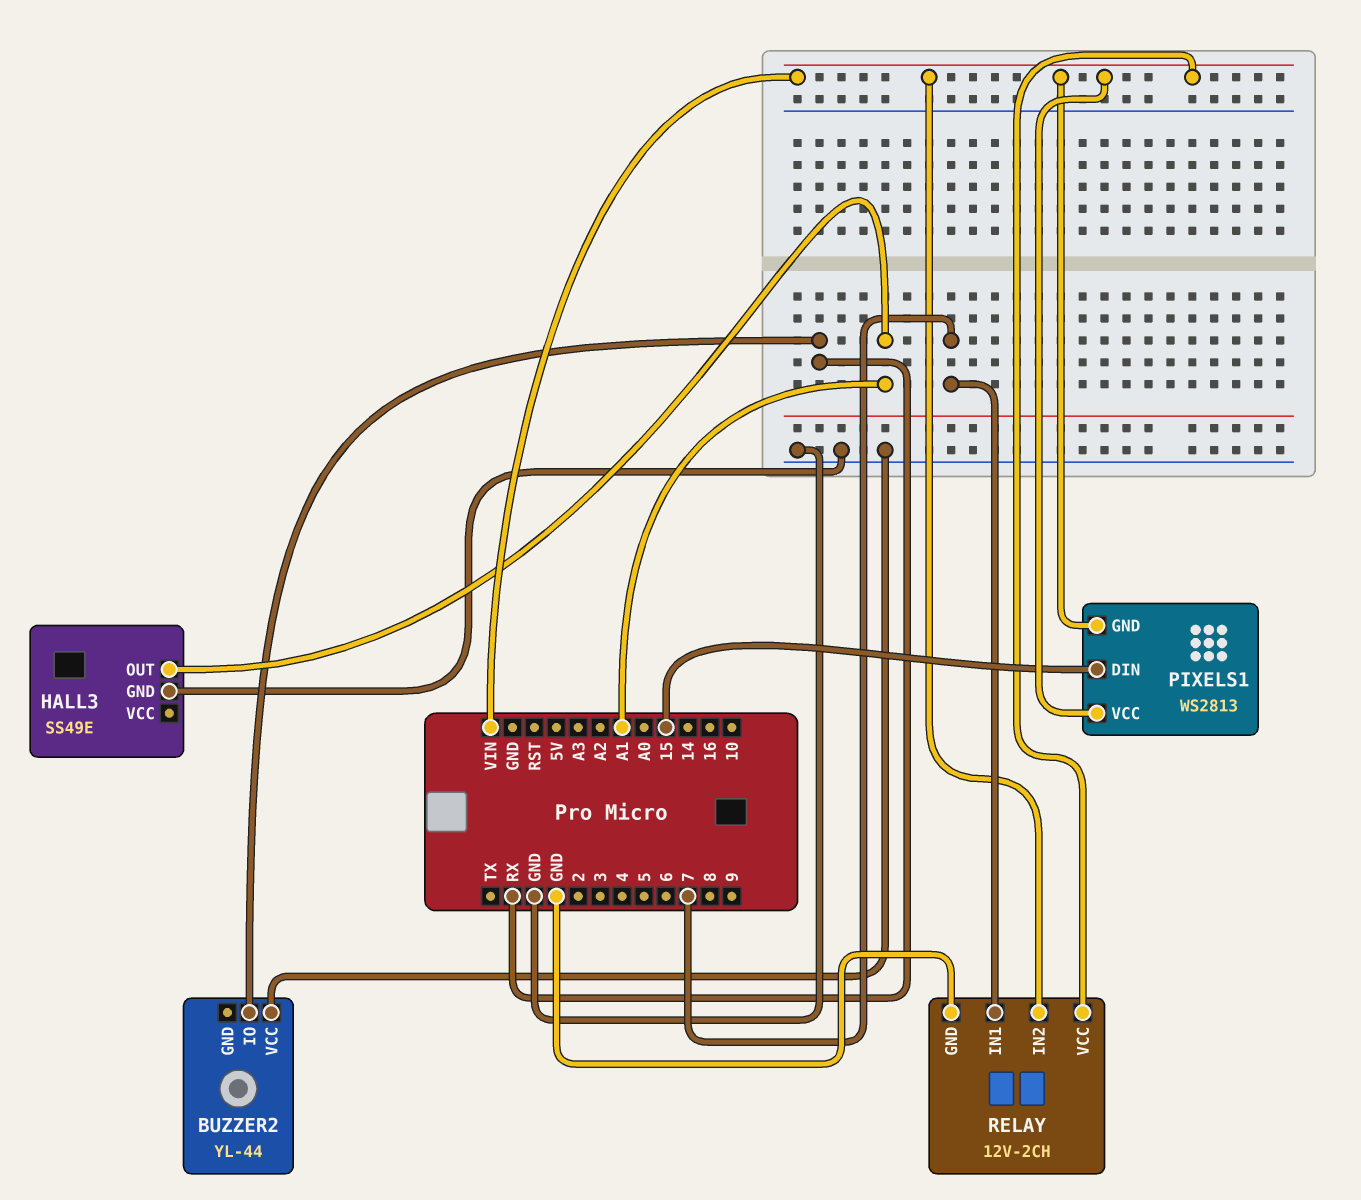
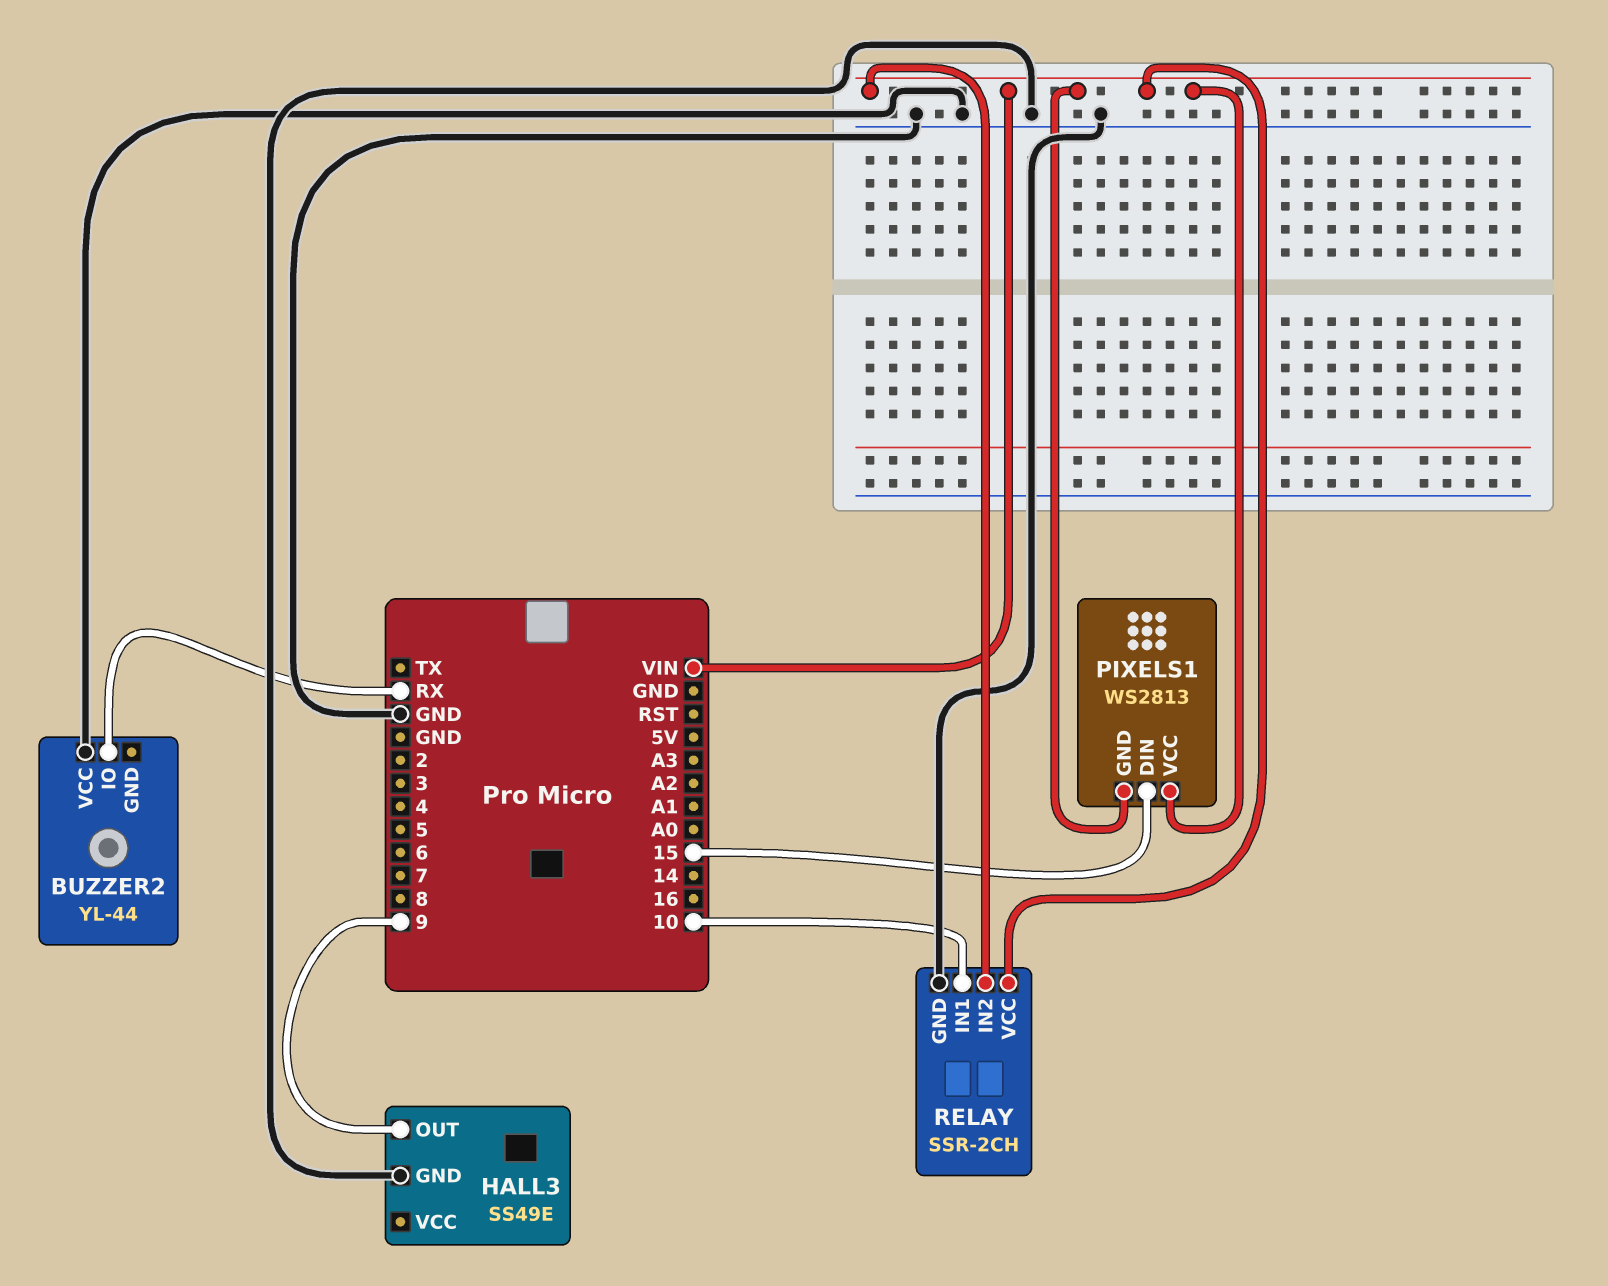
HALL3 pin OUT: A1 -> 9
RELAY: 12V-2CH -> SSR-2CH
RELAY pin IN1: 7 -> 10

